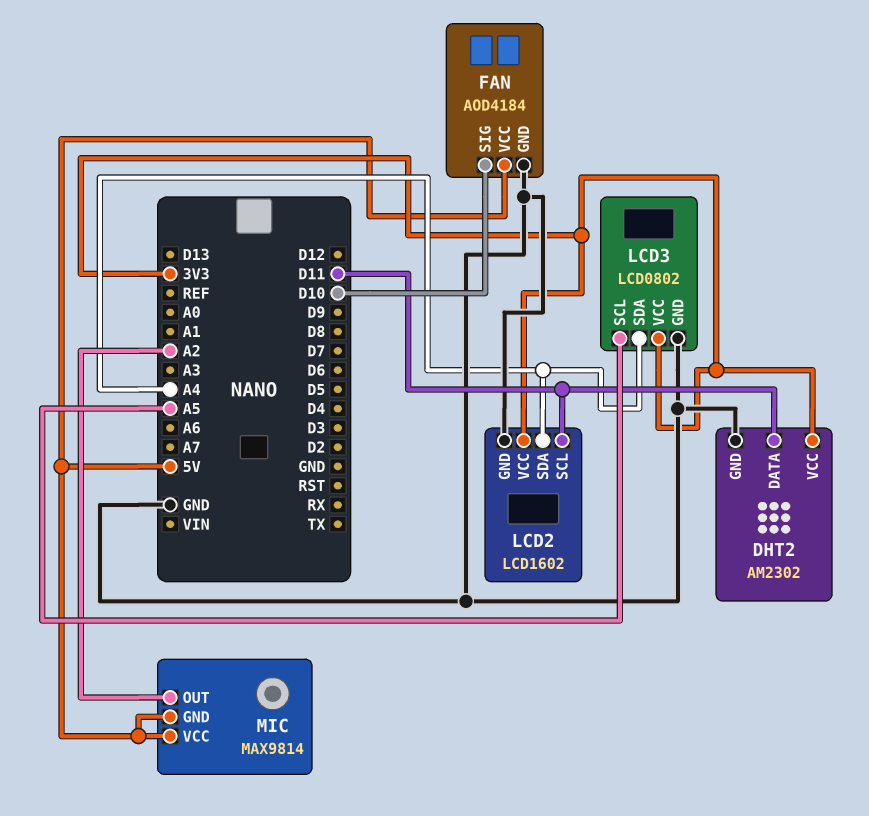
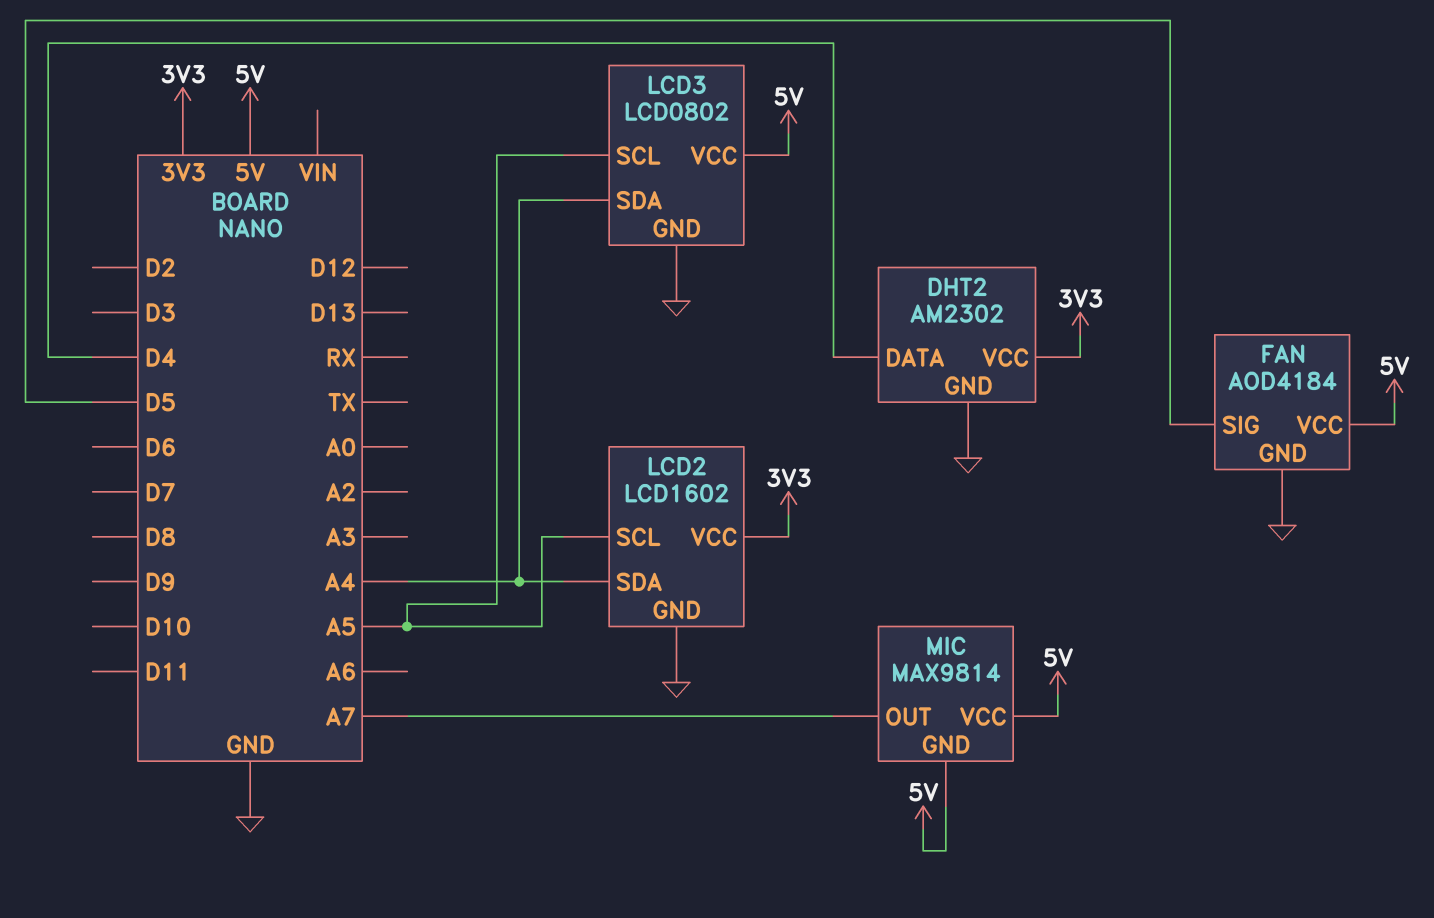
DHT2 pin DATA: D11 -> D4
FAN pin SIG: D10 -> D5
LCD2 pin SCL: D11 -> A5
LCD3 pin VCC: 3V3 -> 5V
MIC pin OUT: A2 -> A7

